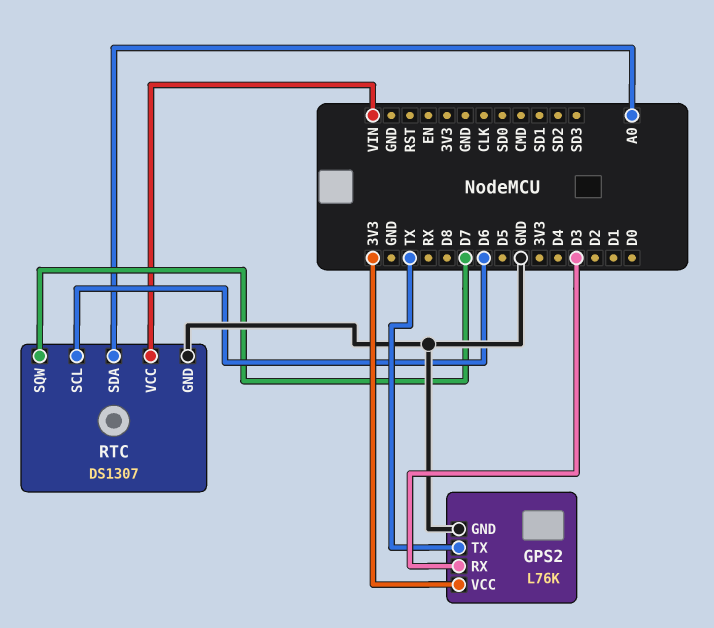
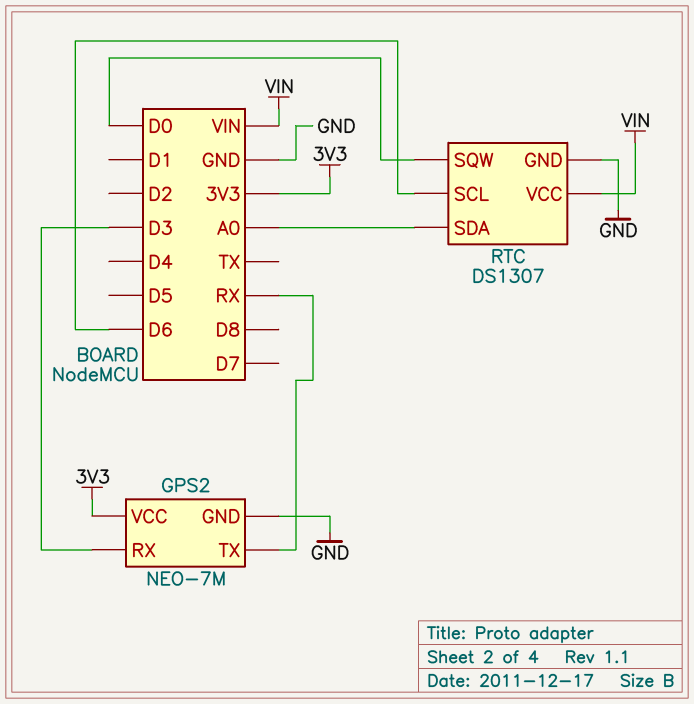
GPS2: L76K -> NEO-7M
GPS2 pin TX: TX -> RX
RTC pin SQW: D7 -> D0

